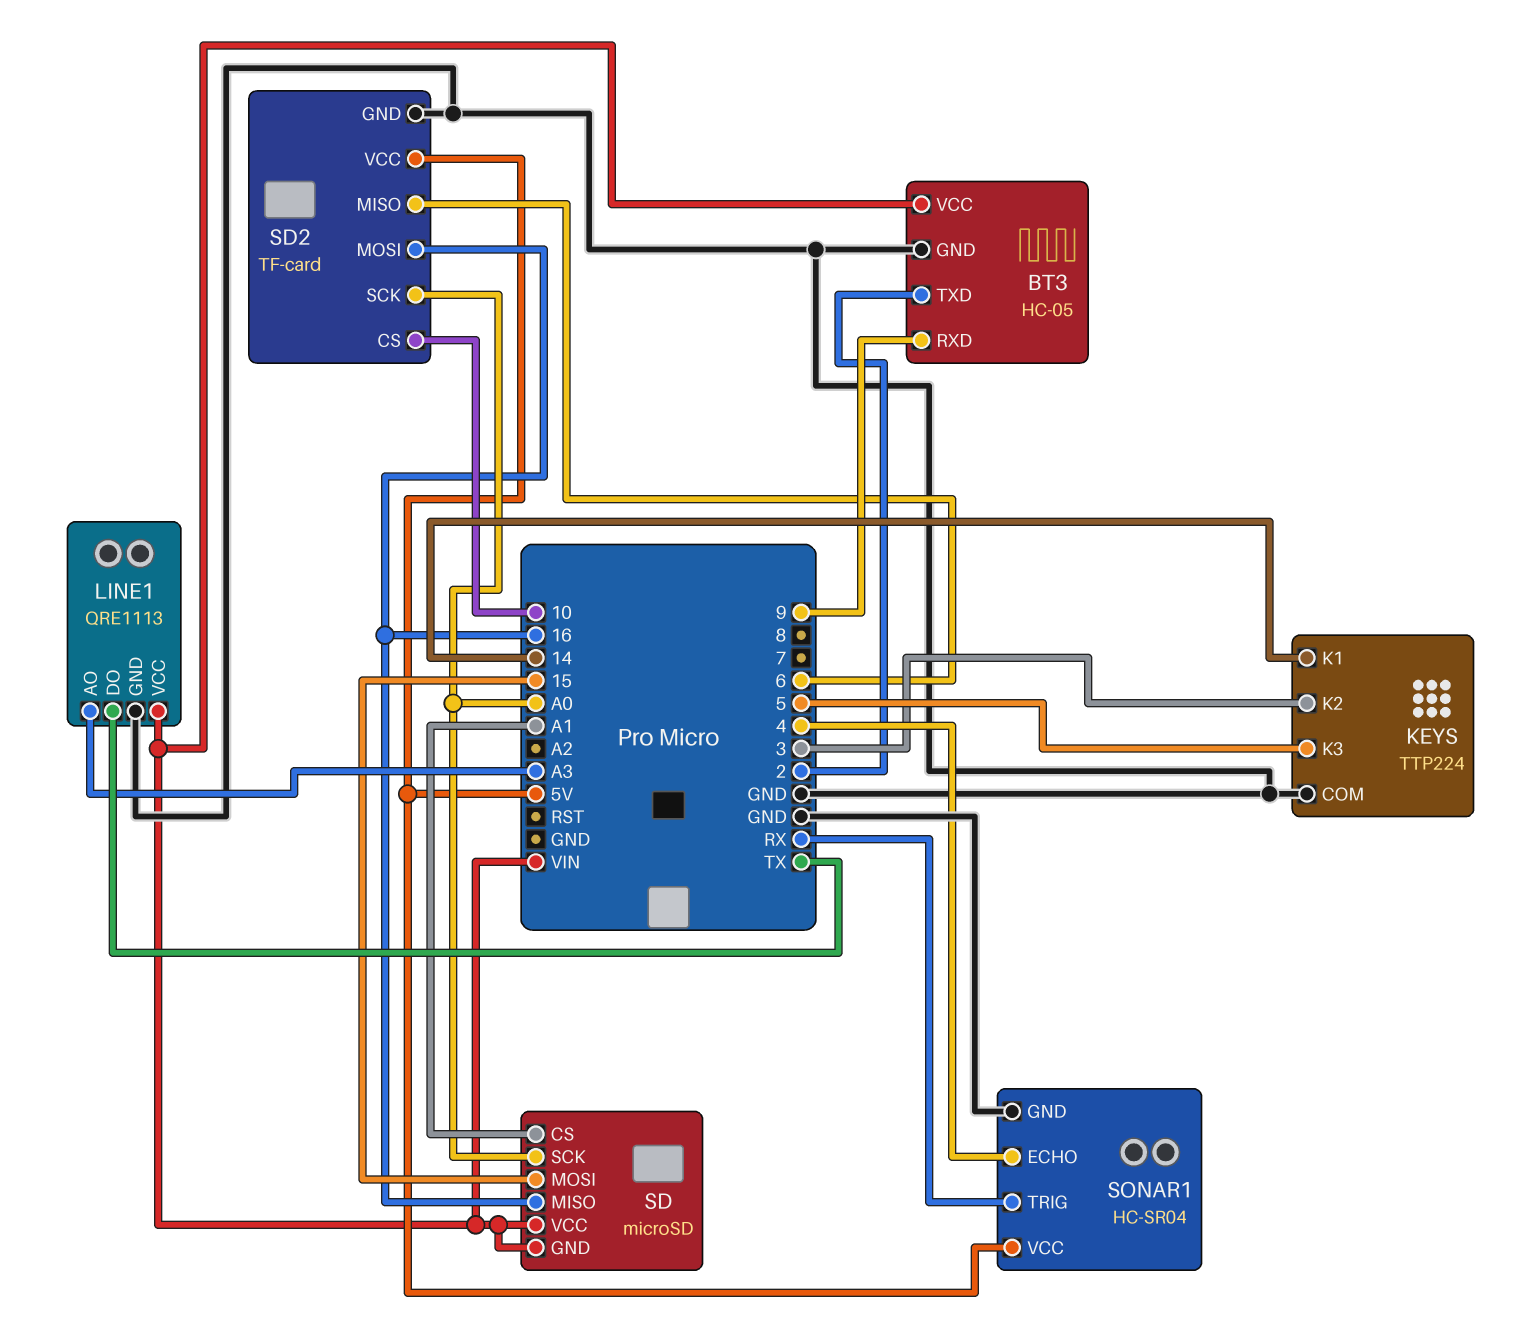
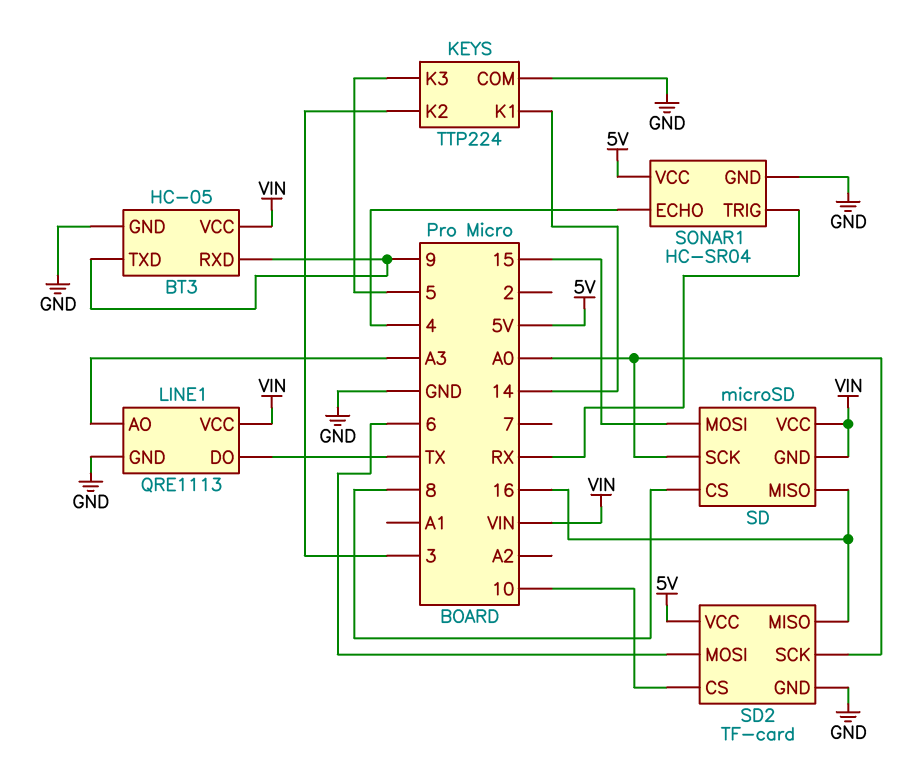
BT3 pin TXD: 2 -> 9
SD pin CS: A1 -> 8
SD2 pin MISO: 6 -> 16
SD2 pin MOSI: 16 -> 6

